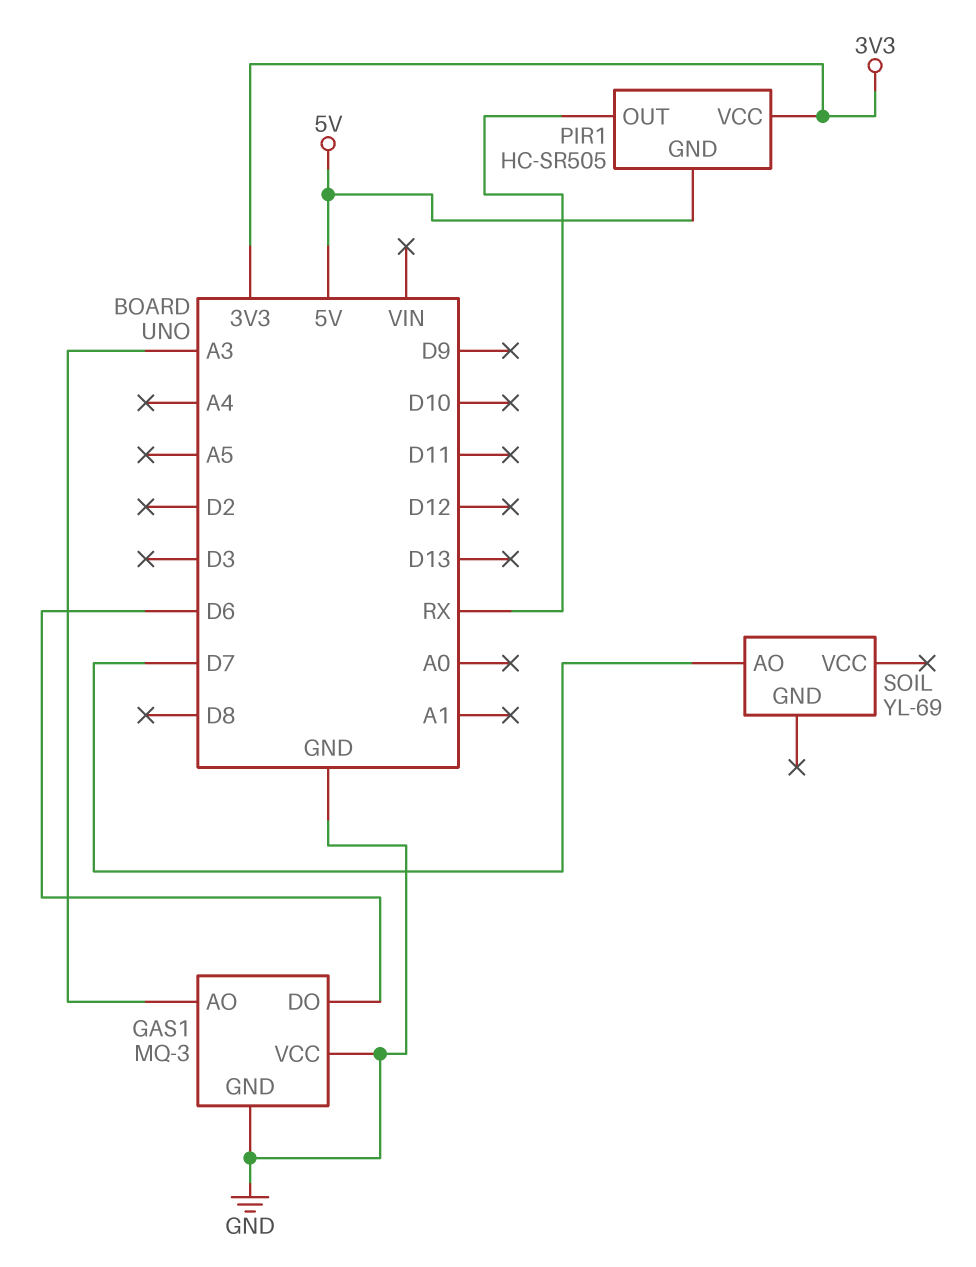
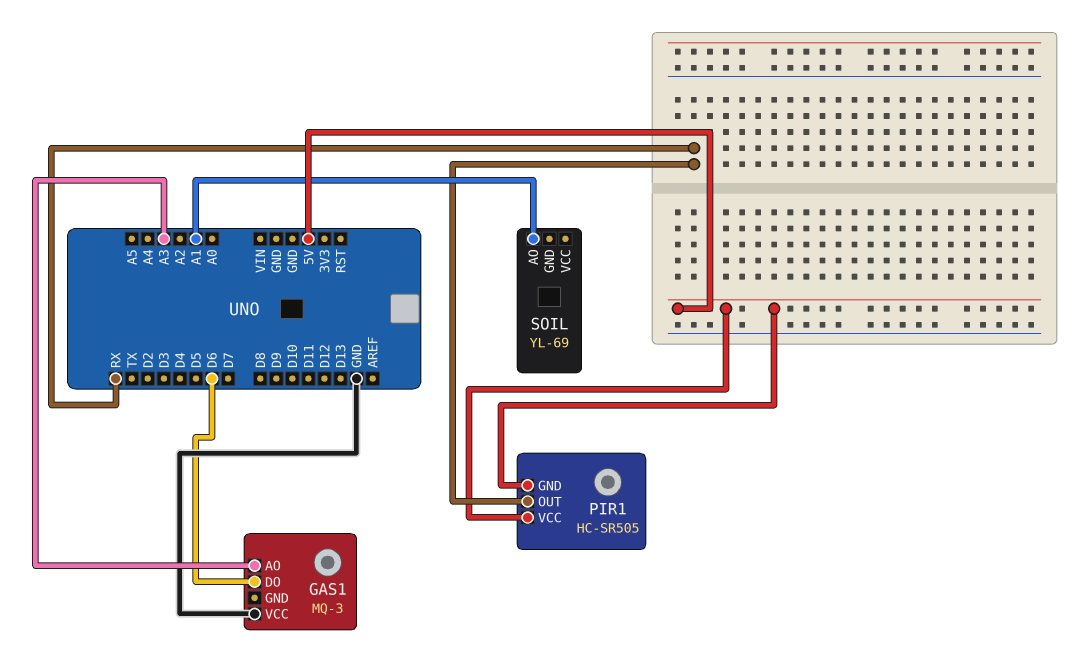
GAS1 pin GND: GND -> none
PIR1 pin VCC: 3V3 -> 5V
SOIL pin AO: D7 -> A1

